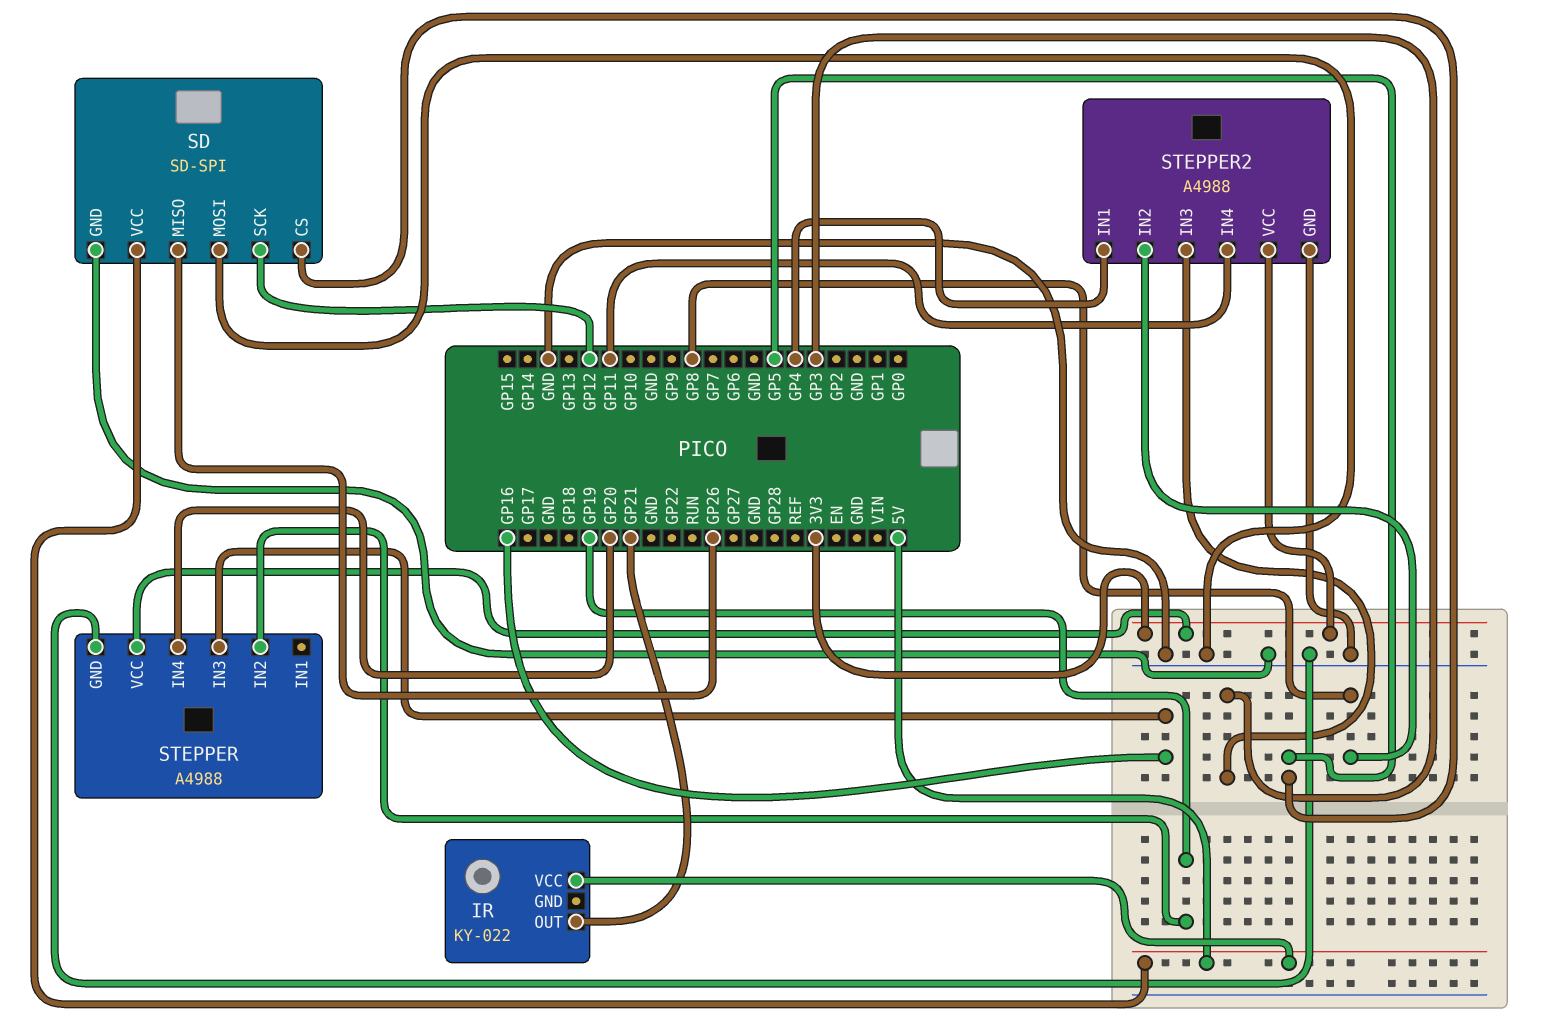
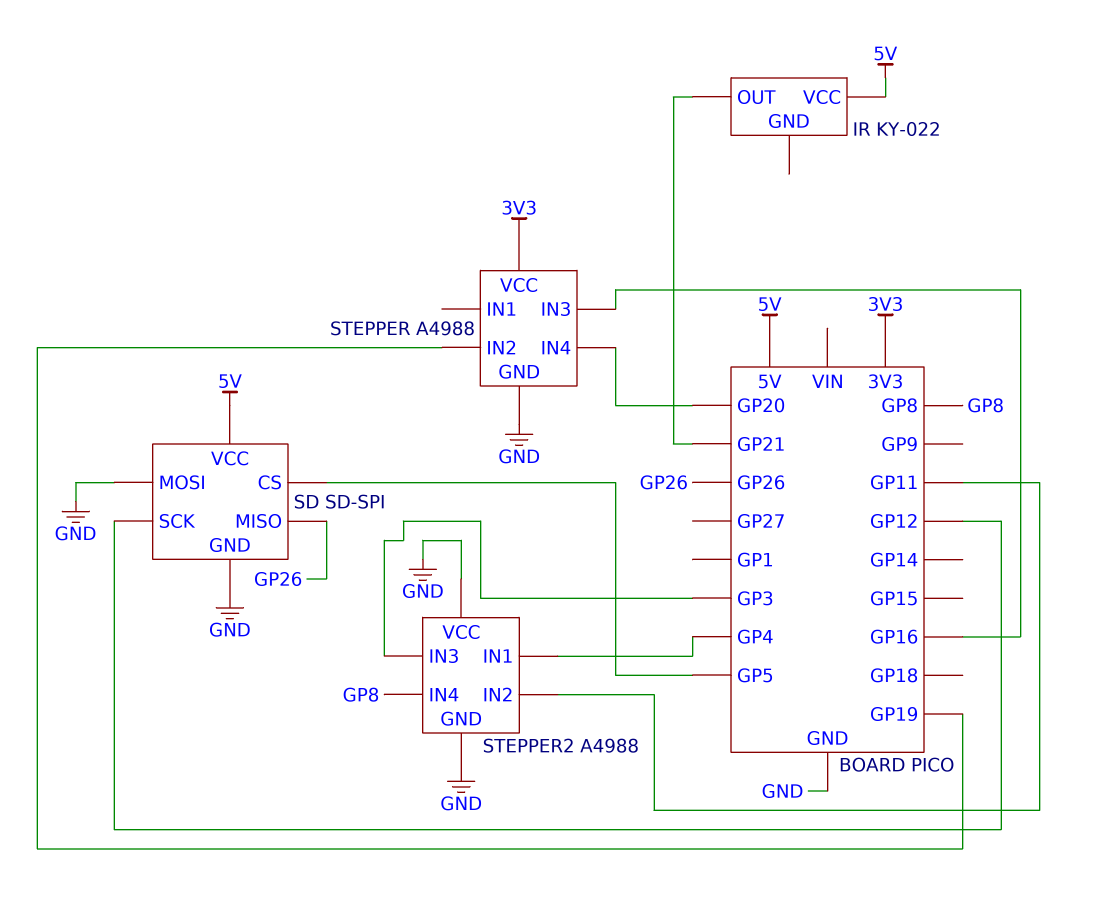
STEPPER2 pin IN2: GP8 -> GP11
STEPPER2 pin IN4: GP11 -> GP8
STEPPER2 pin VCC: 3V3 -> GND

